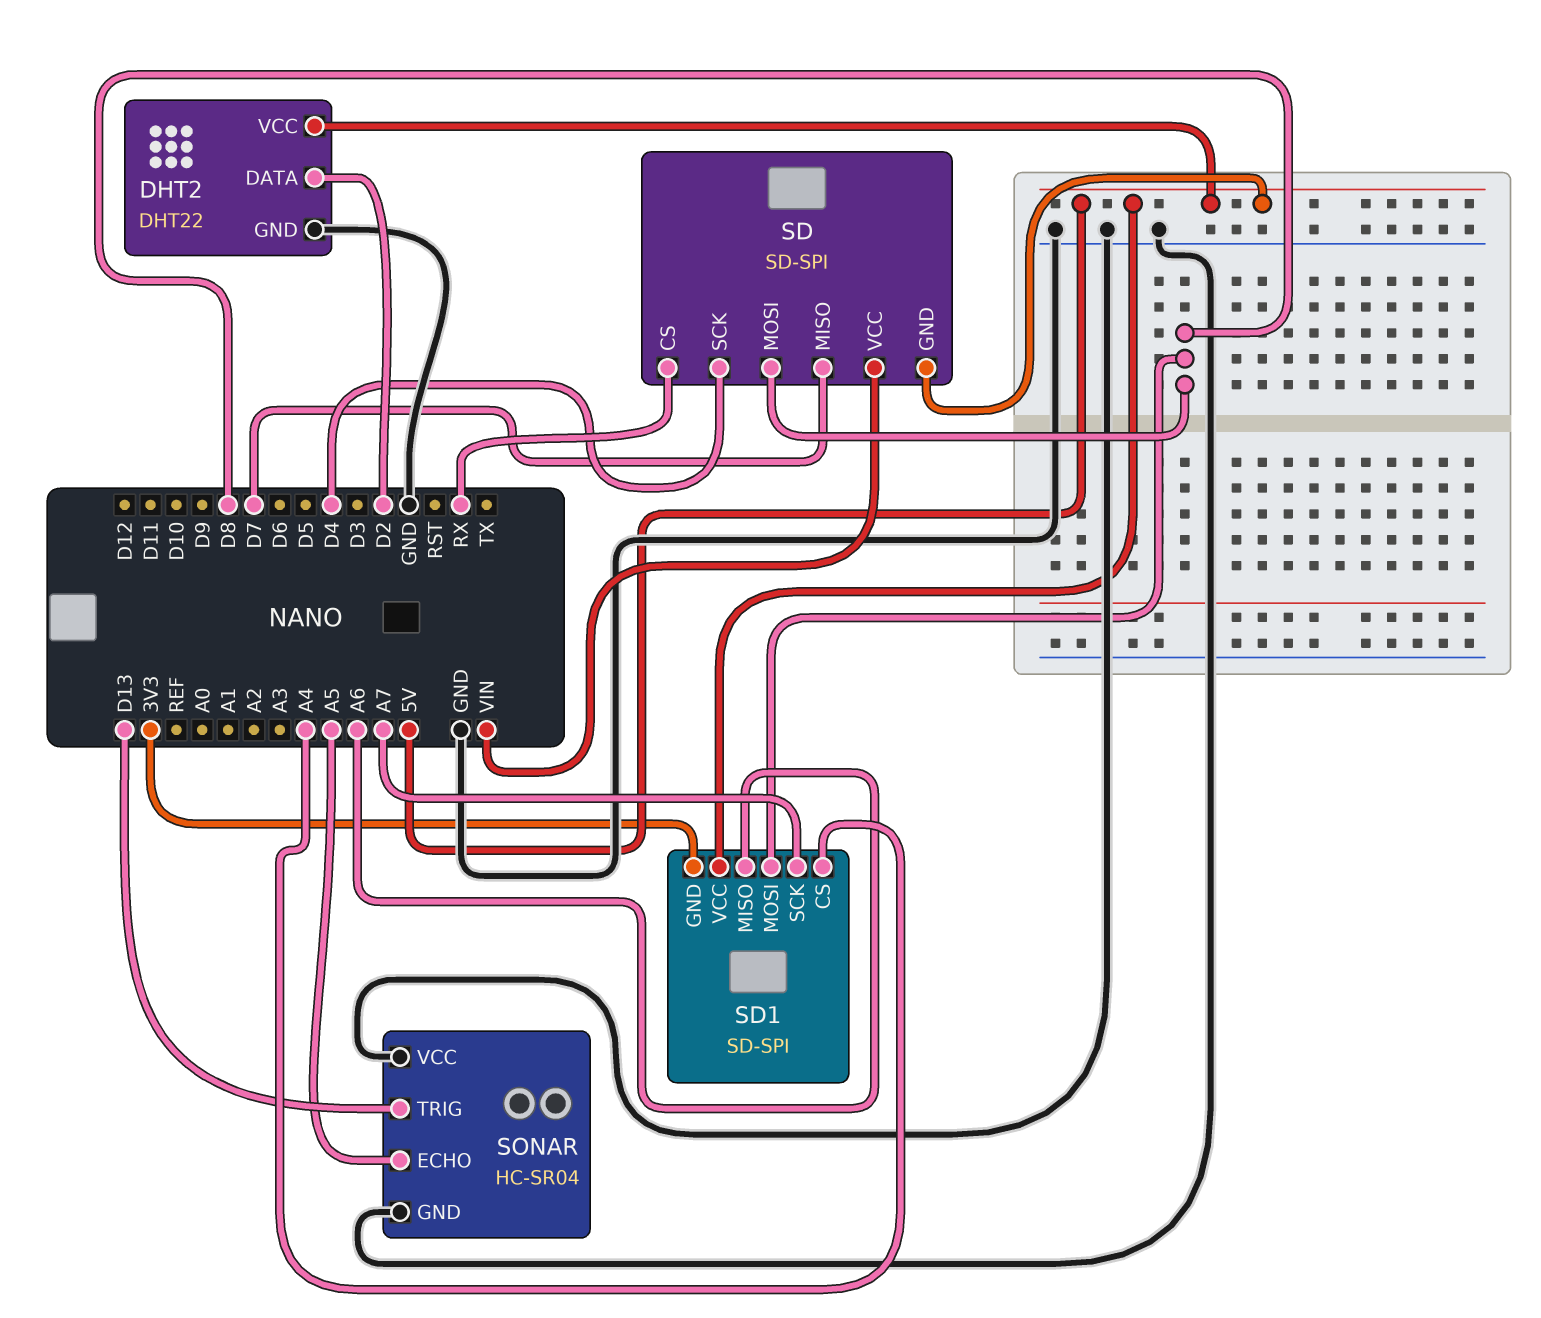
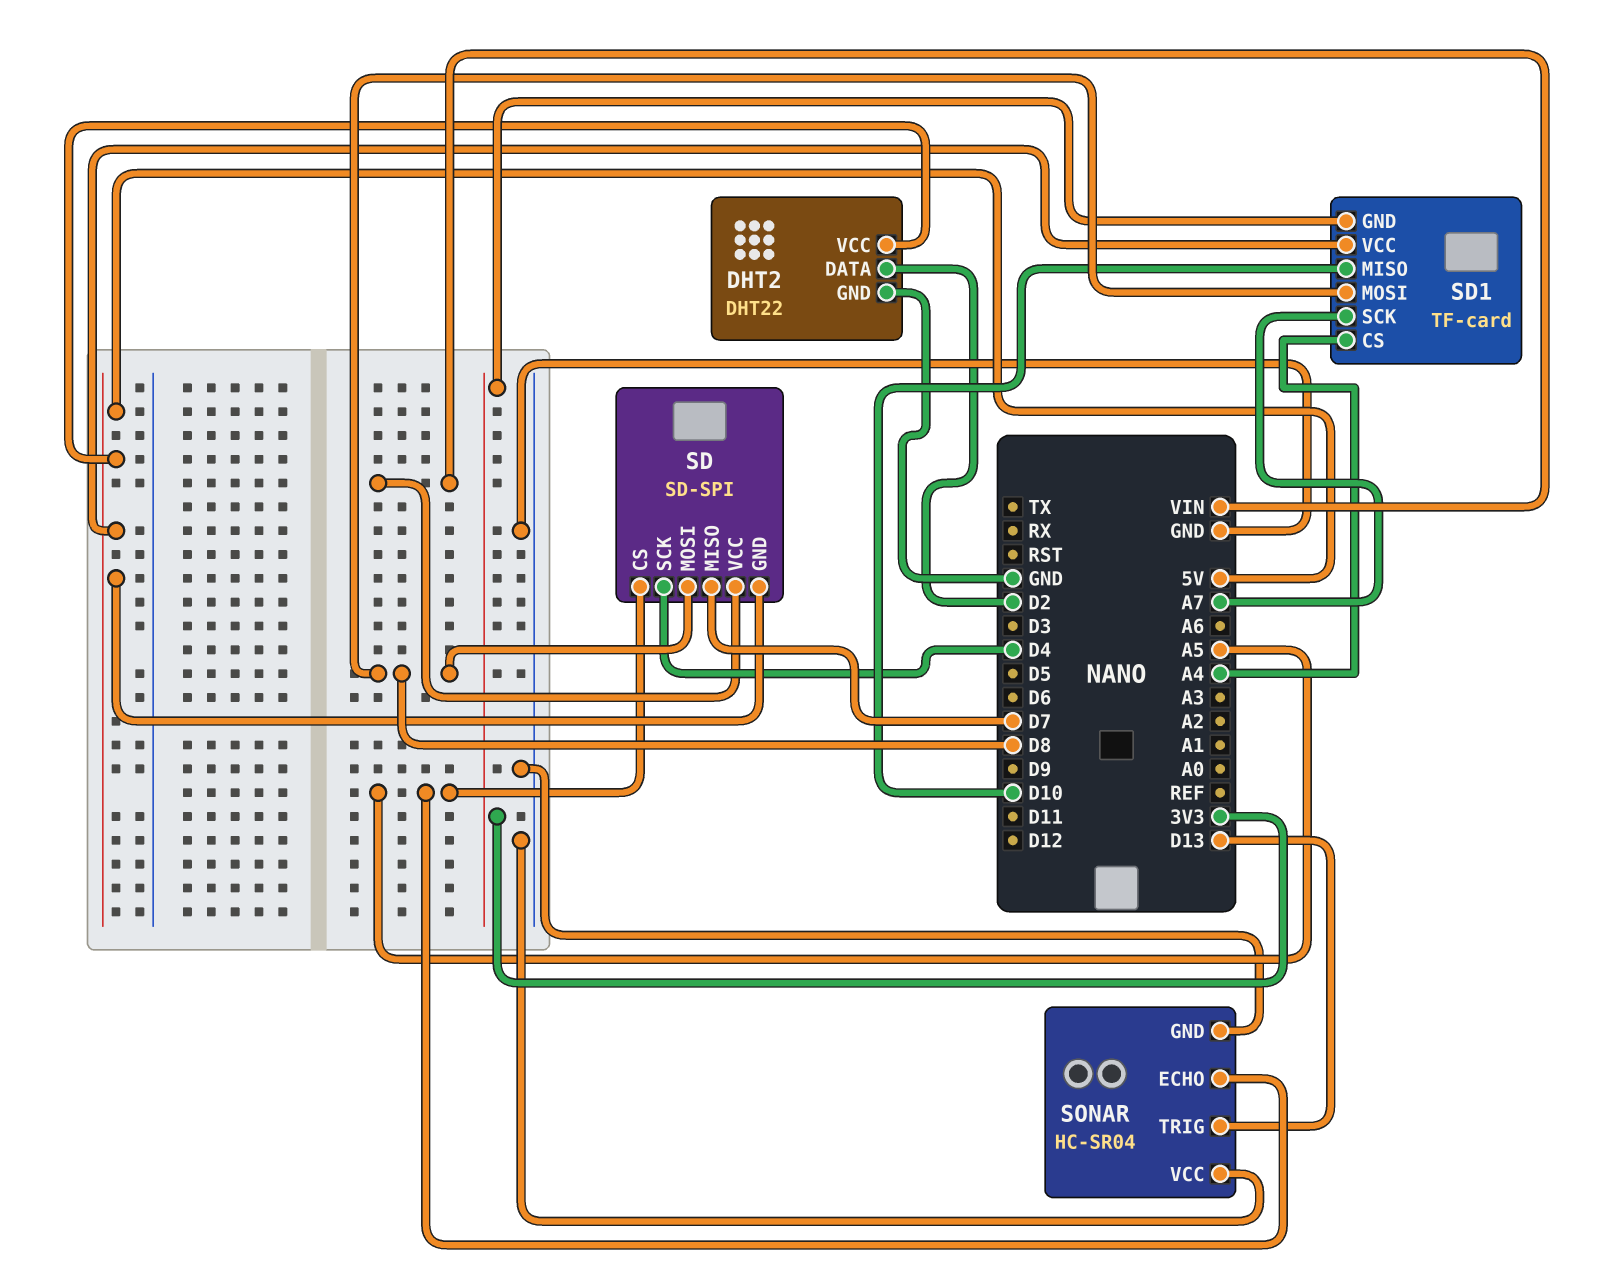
SD pin CS: RX -> A5
SD1: SD-SPI -> TF-card
SD1 pin MISO: A6 -> D10

